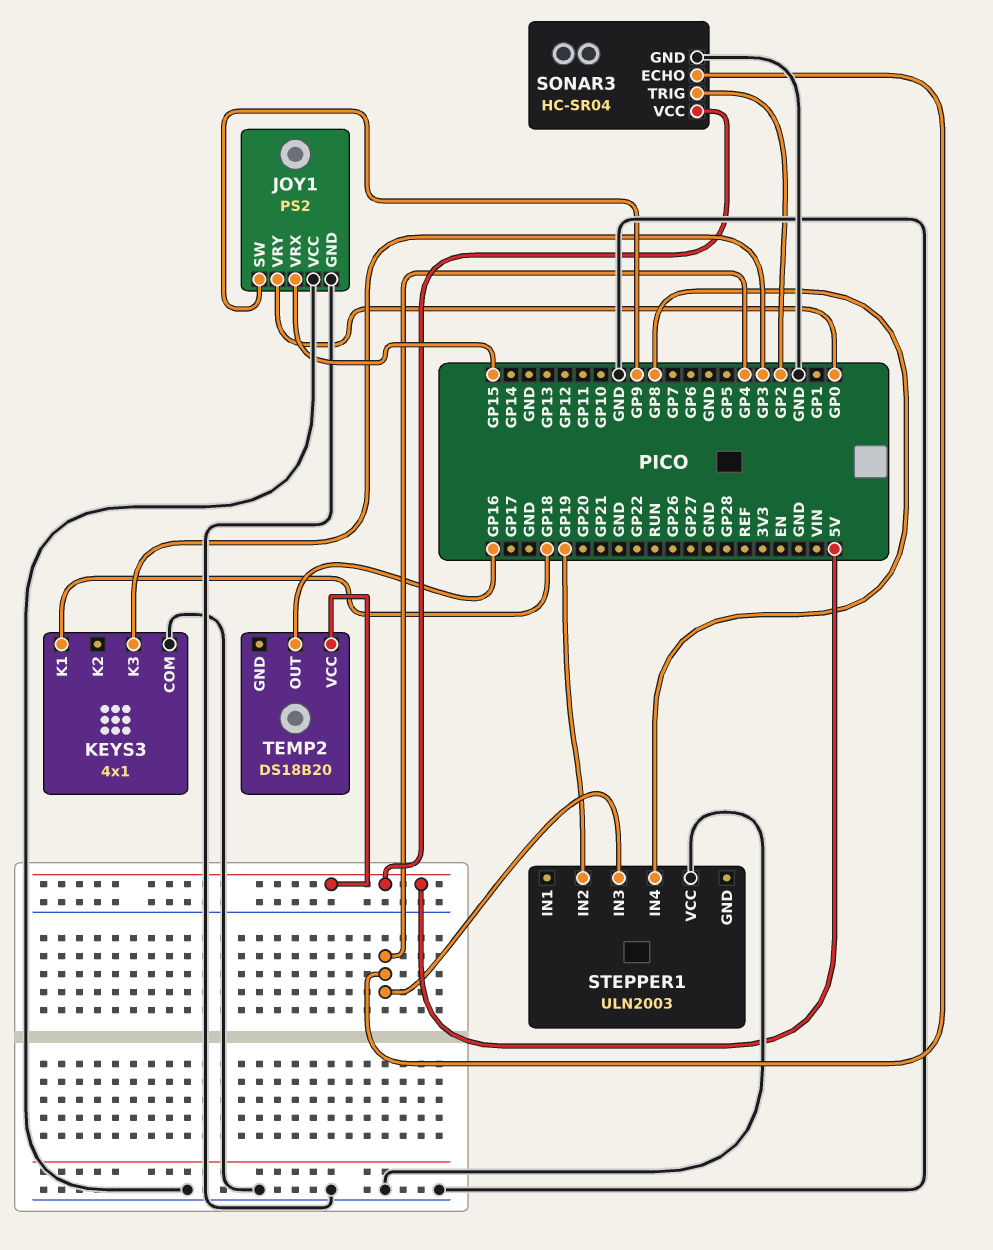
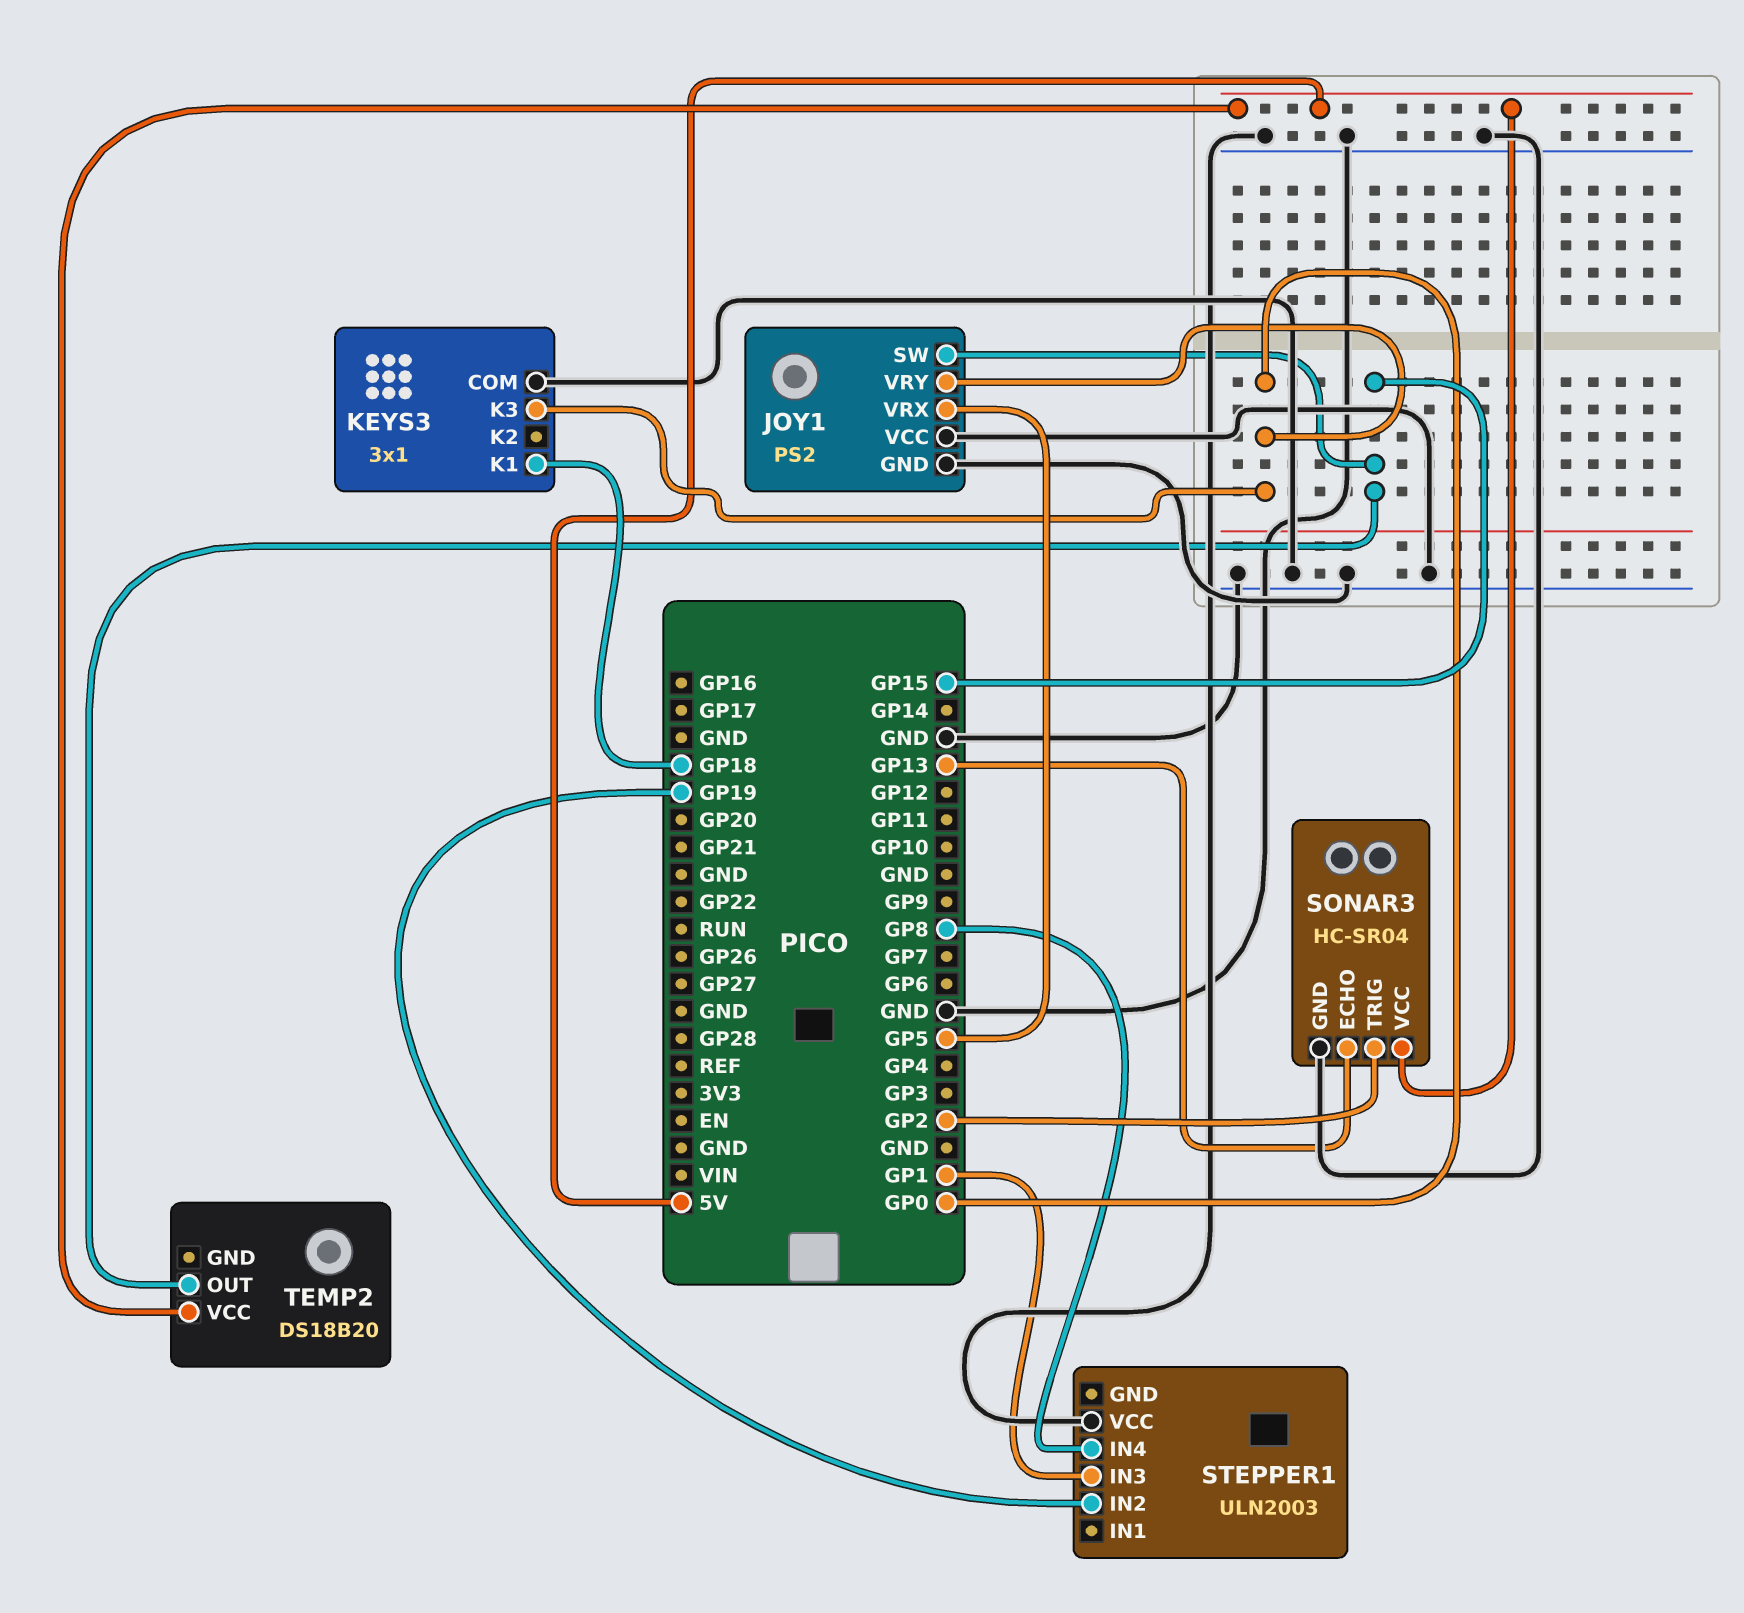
JOY1 pin SW: GP9 -> GP15
JOY1 pin VRX: GP15 -> GP5
KEYS3: 4x1 -> 3x1
KEYS3 pin K3: GP3 -> GP0
SONAR3 pin ECHO: GP4 -> GP13
STEPPER1 pin IN3: GP4 -> GP1
TEMP2 pin OUT: GP16 -> GP15

